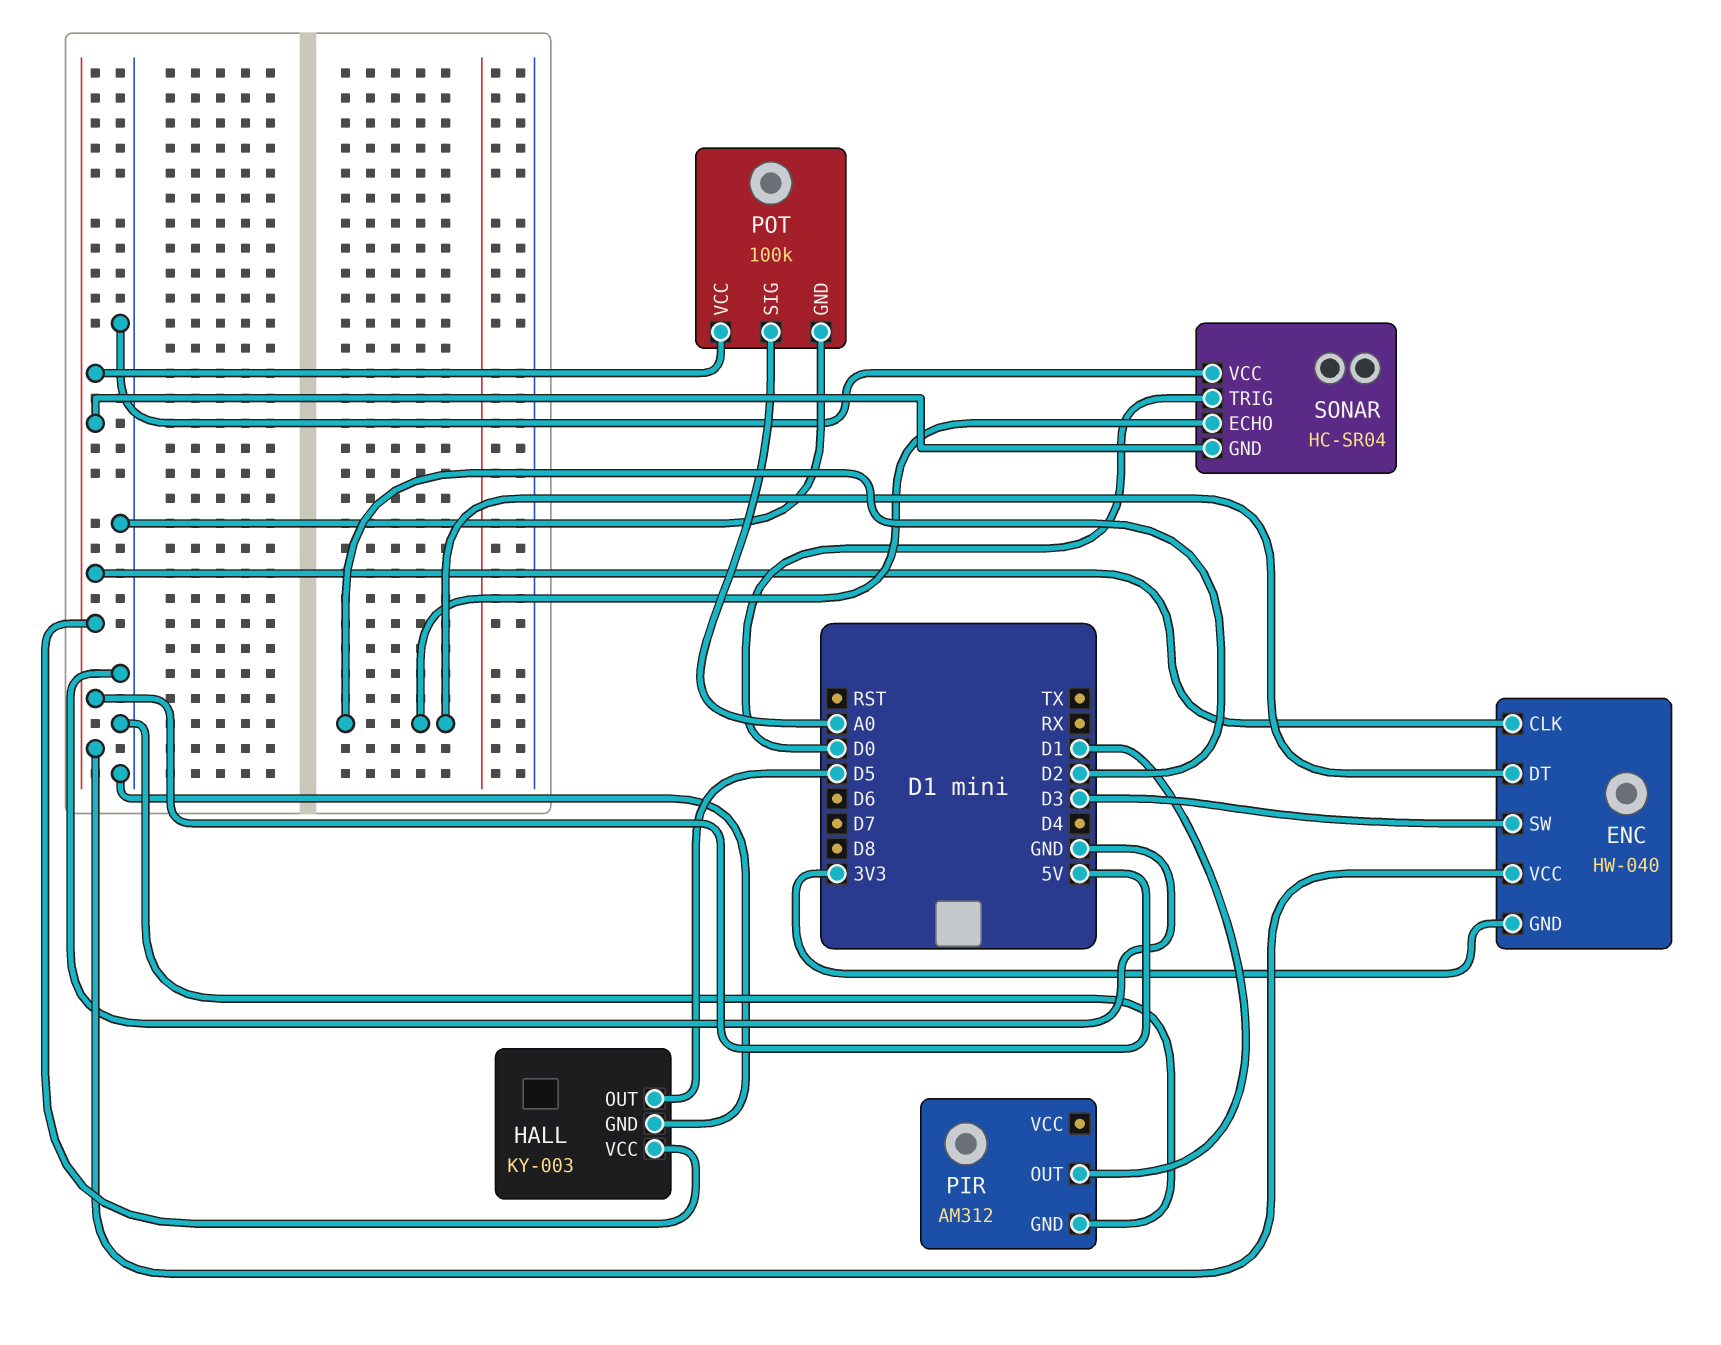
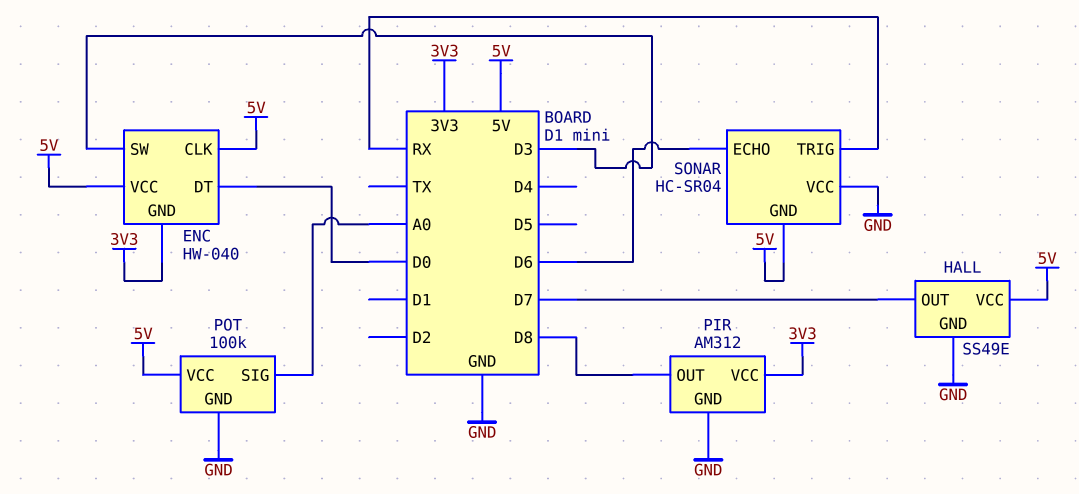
ENC pin DT: D2 -> D0
HALL: KY-003 -> SS49E
HALL pin OUT: D5 -> D7
PIR pin OUT: D1 -> D8
PIR pin VCC: none -> 3V3
SONAR pin ECHO: D2 -> D6
SONAR pin TRIG: D0 -> RX

